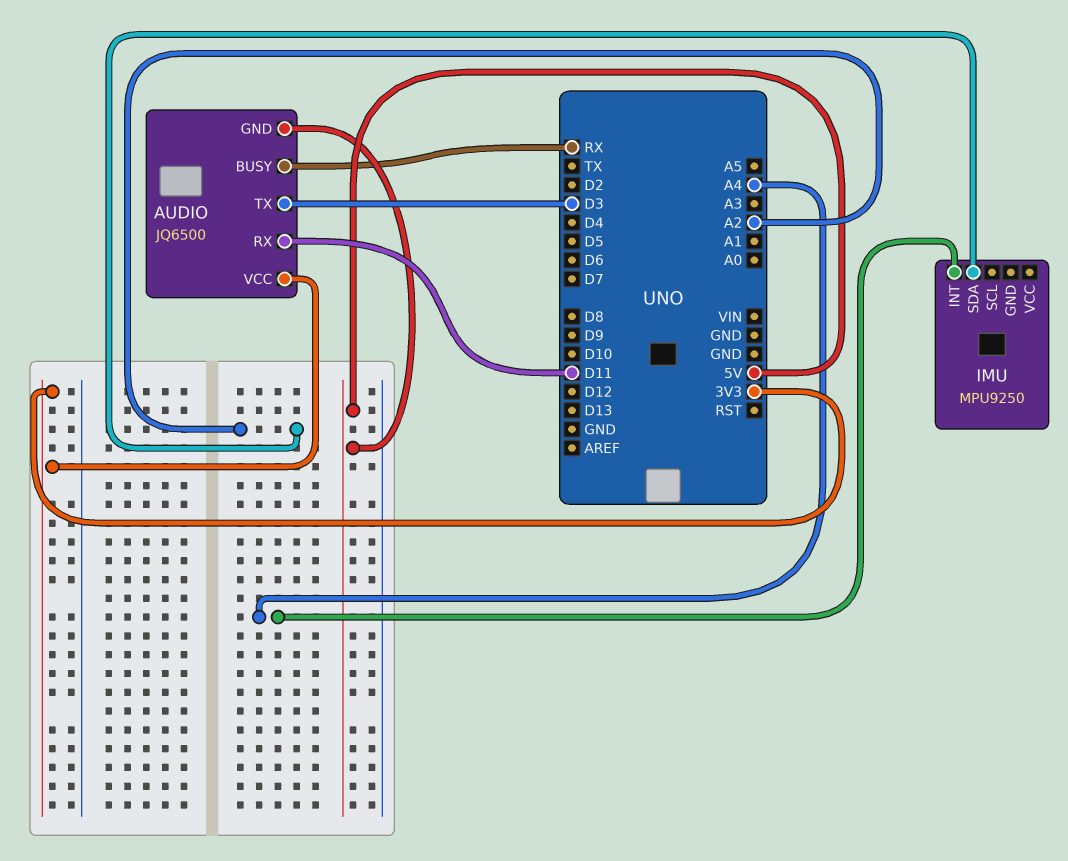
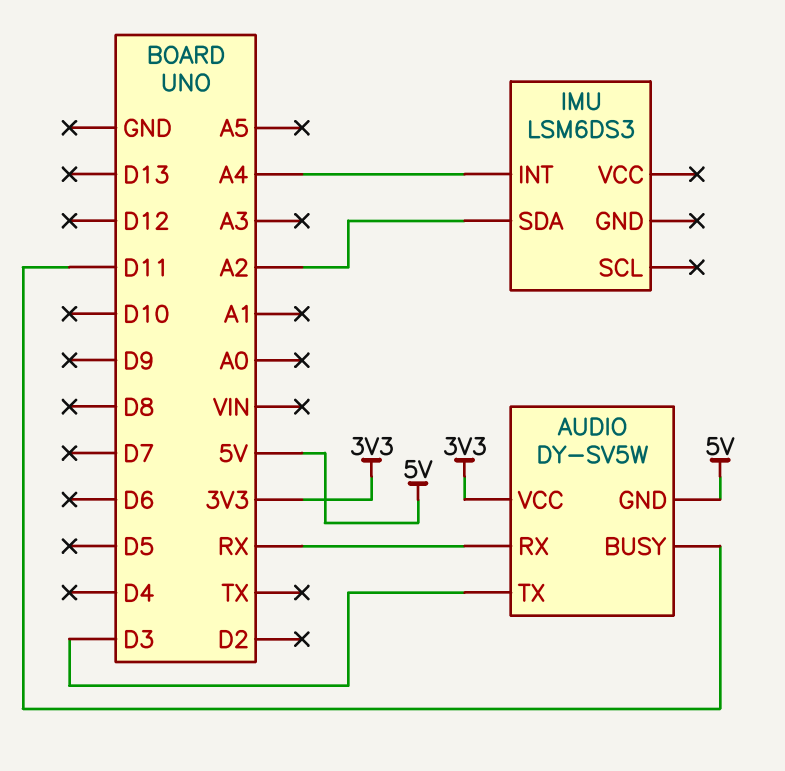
AUDIO: JQ6500 -> DY-SV5W
AUDIO pin BUSY: RX -> D11
AUDIO pin RX: D11 -> RX
IMU: MPU9250 -> LSM6DS3

